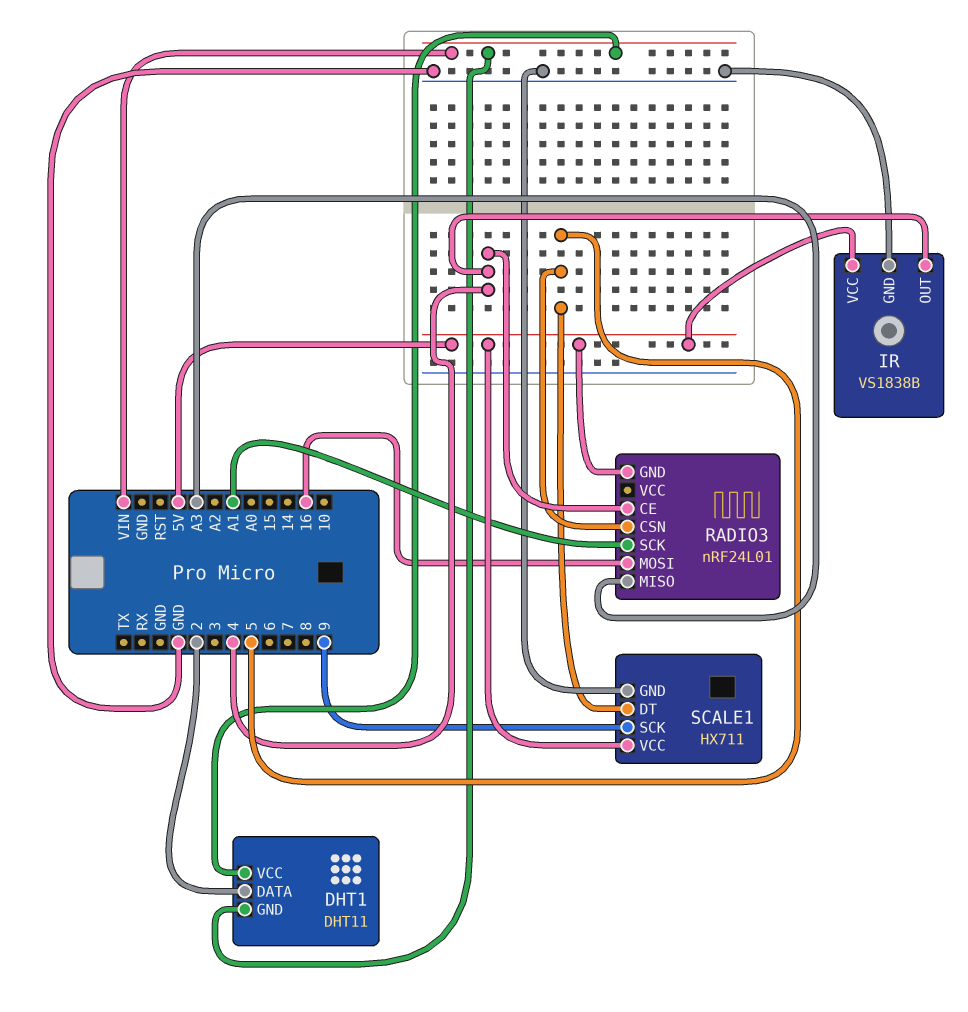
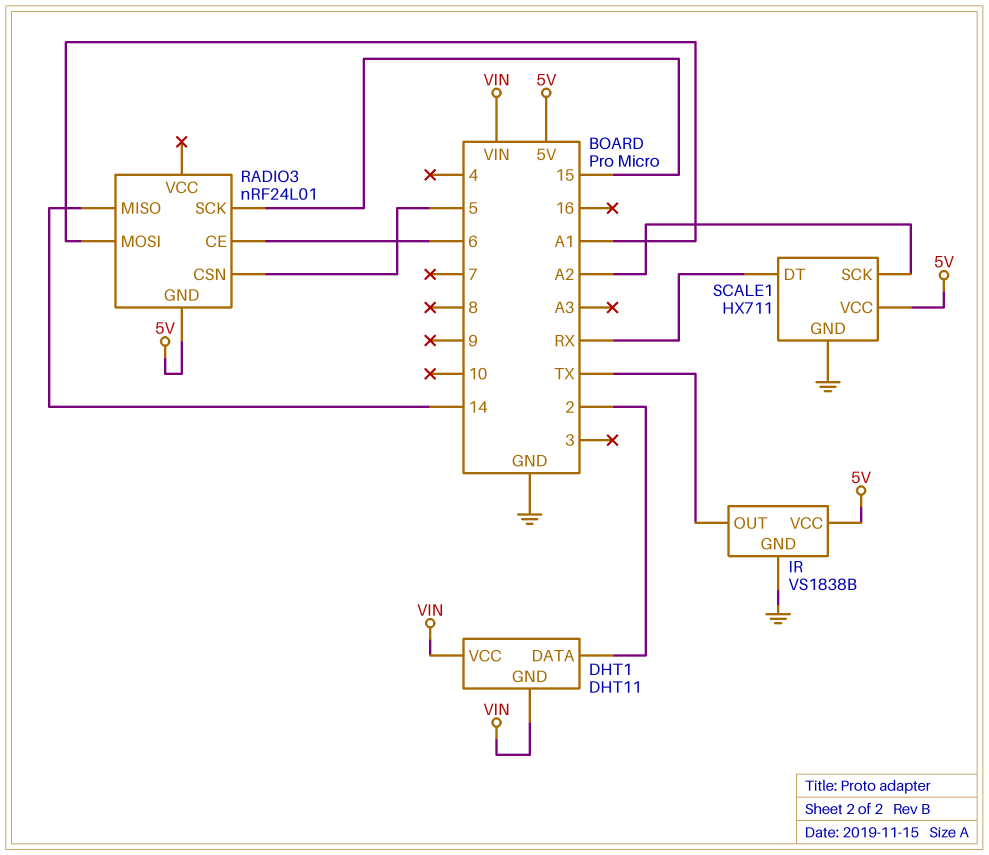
IR pin OUT: 4 -> TX
RADIO3 pin CE: 4 -> 6
RADIO3 pin MISO: A3 -> 14
RADIO3 pin MOSI: 16 -> A1
RADIO3 pin SCK: A1 -> 15
SCALE1 pin DT: 5 -> RX
SCALE1 pin SCK: 9 -> A2

